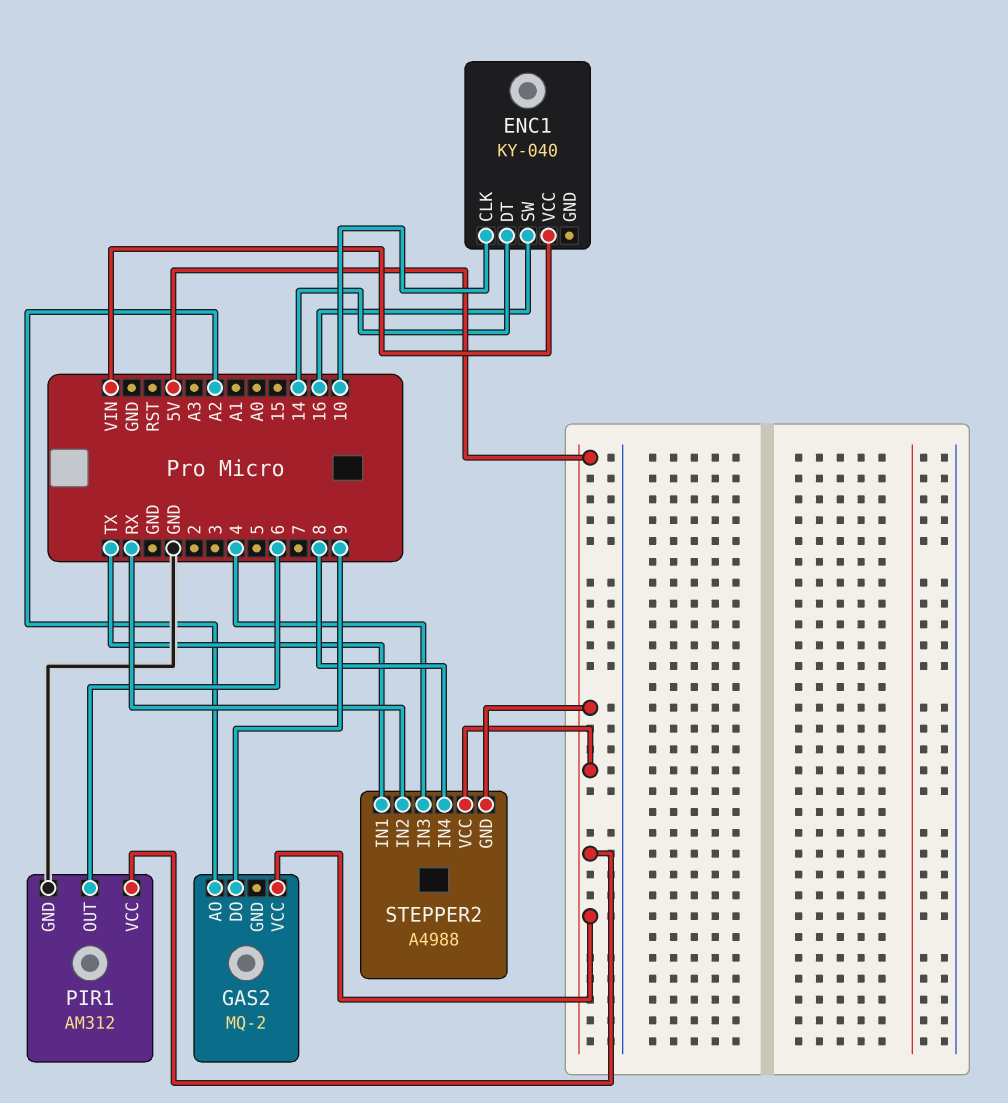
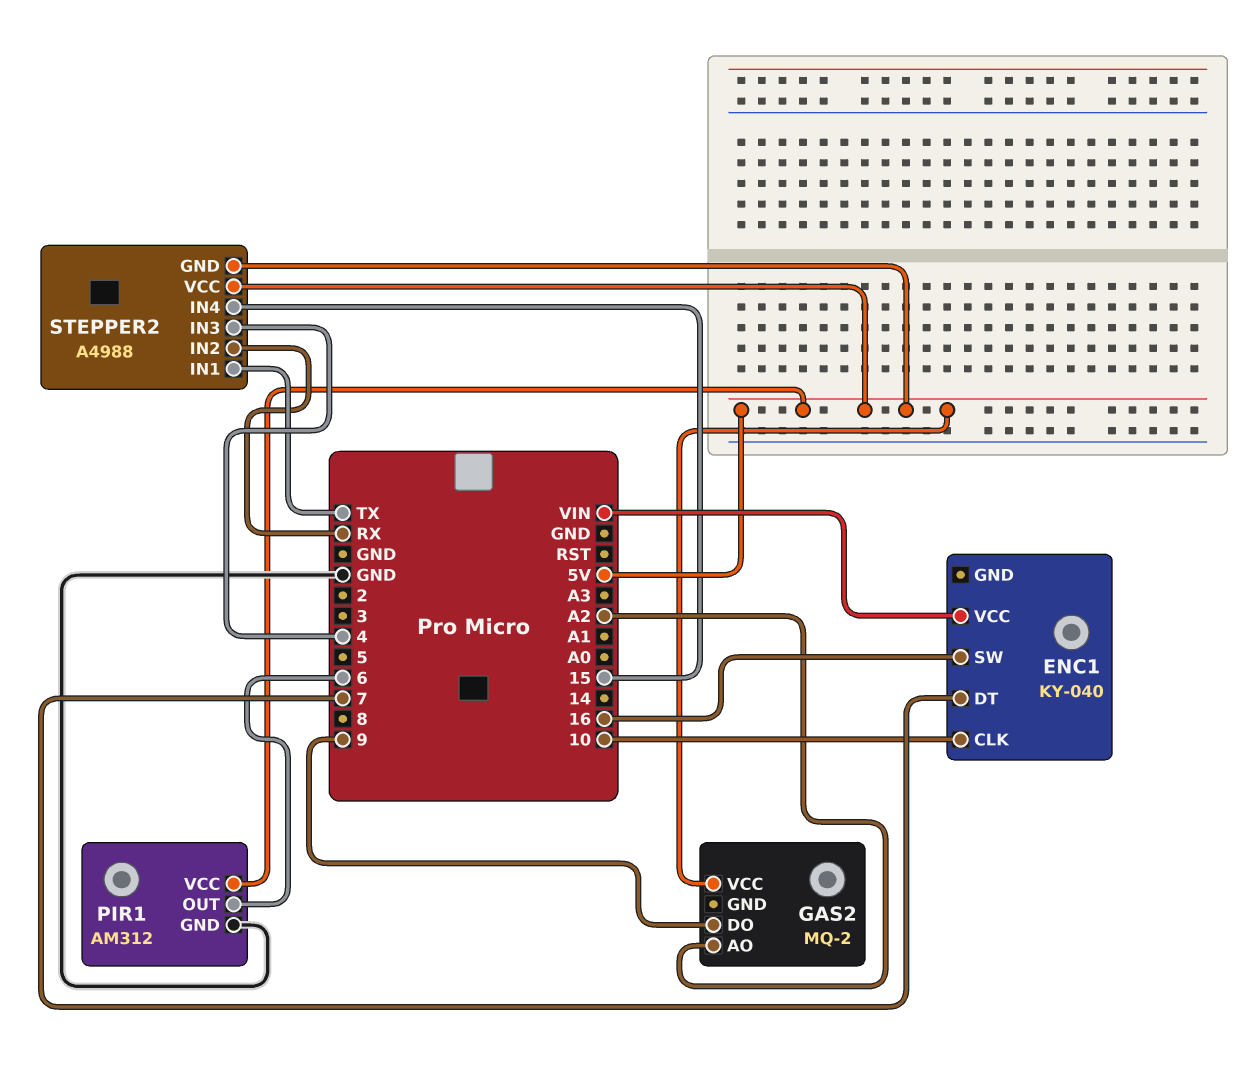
ENC1 pin DT: 14 -> 7
STEPPER2 pin IN4: 8 -> 15

